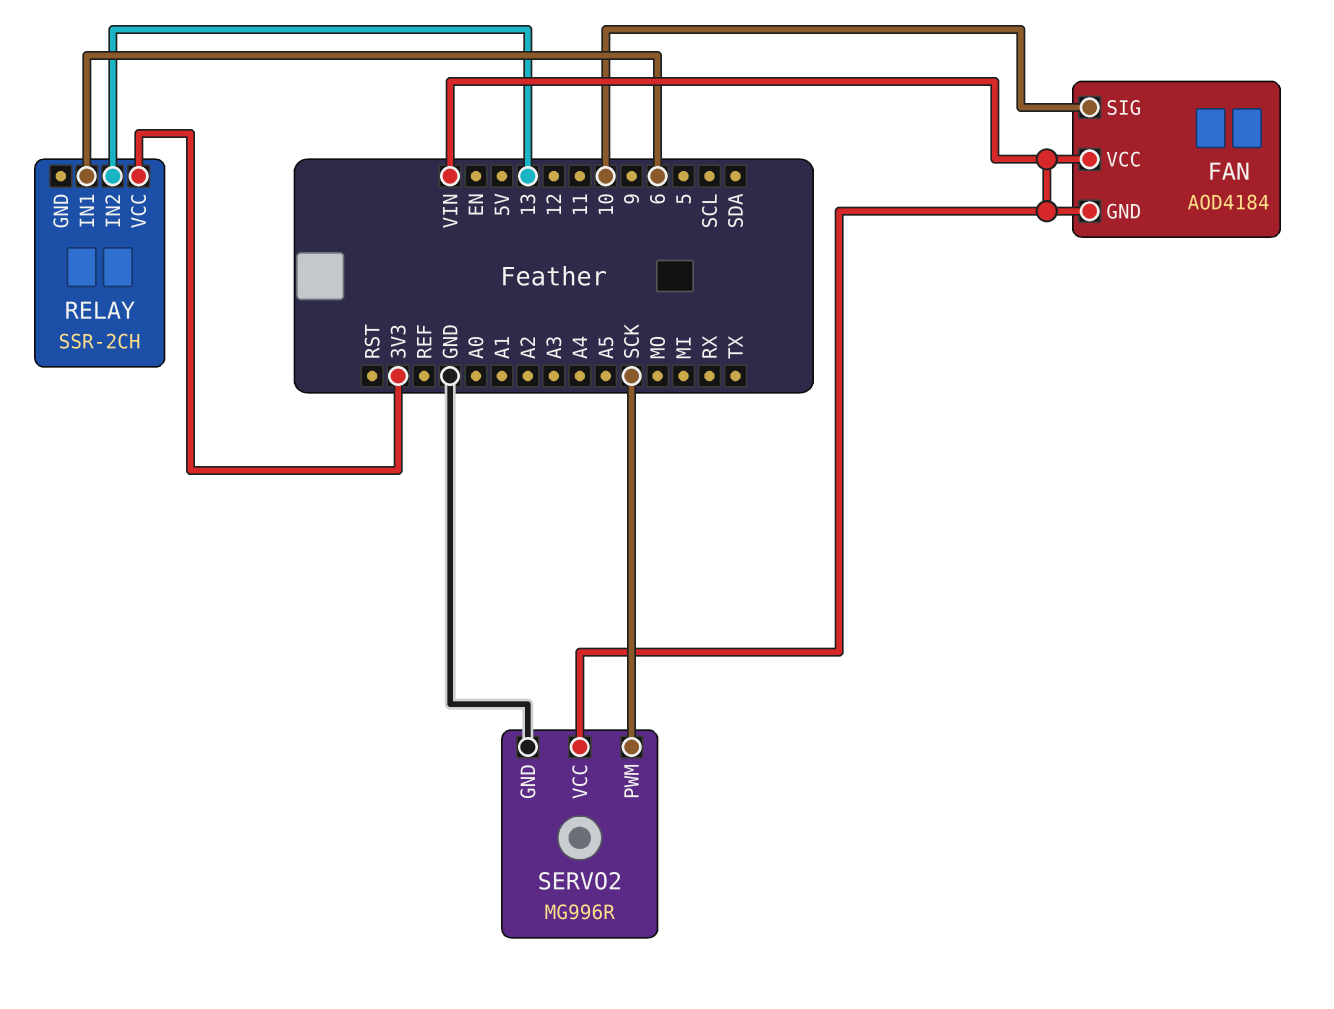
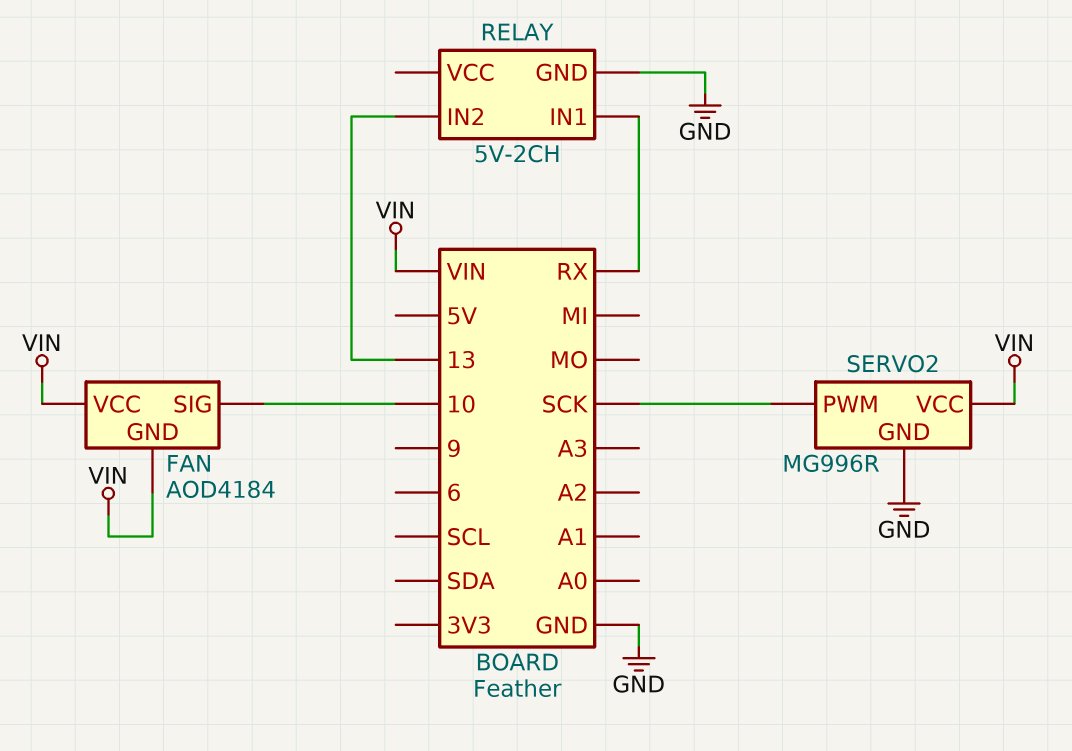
RELAY: SSR-2CH -> 5V-2CH
RELAY pin GND: none -> GND
RELAY pin IN1: 6 -> RX
RELAY pin VCC: 3V3 -> none

